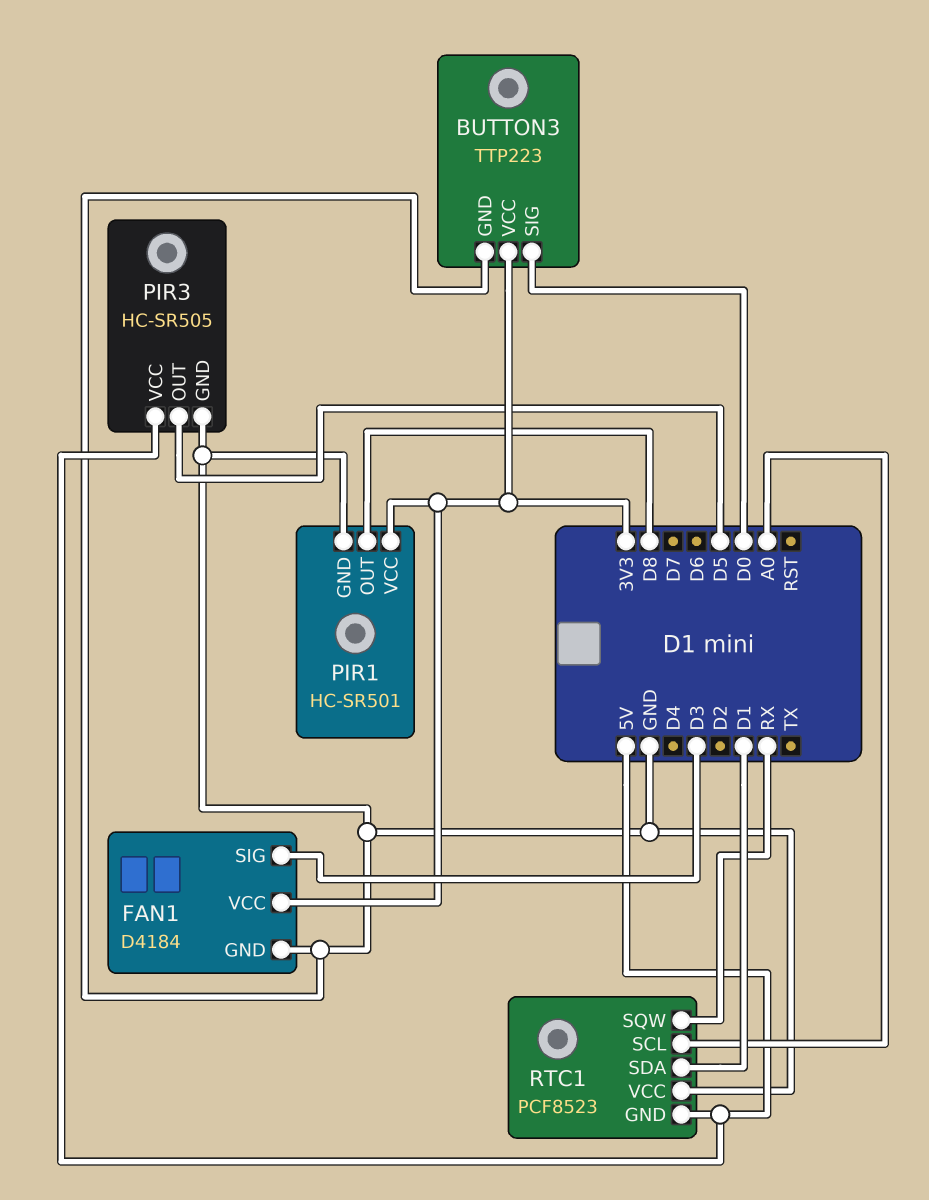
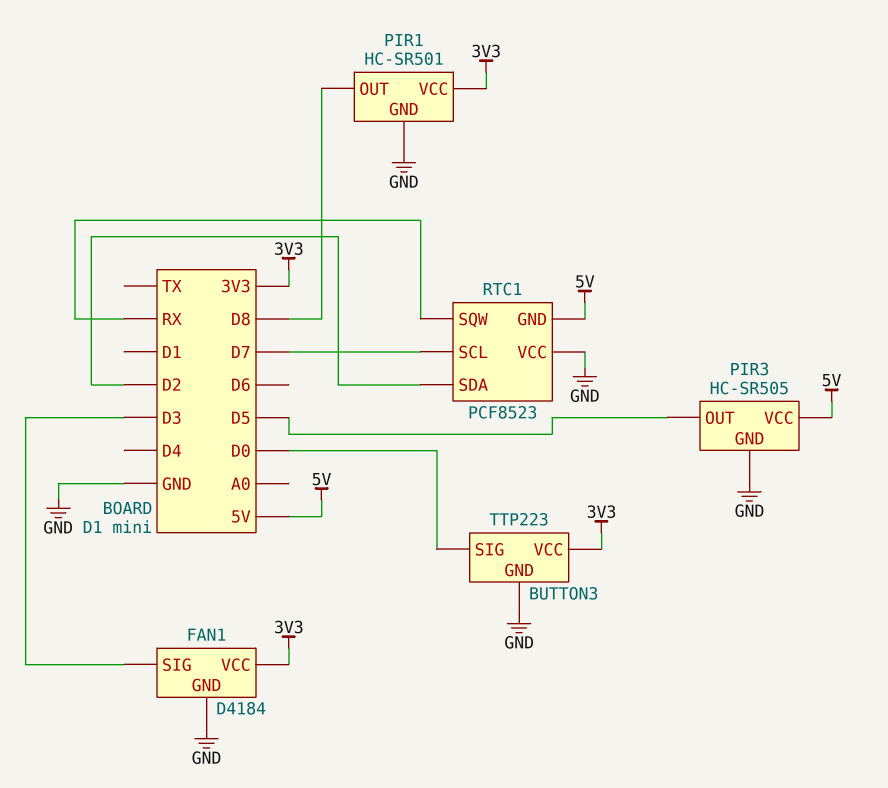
RTC1 pin SCL: A0 -> D7
RTC1 pin SDA: D1 -> D2

